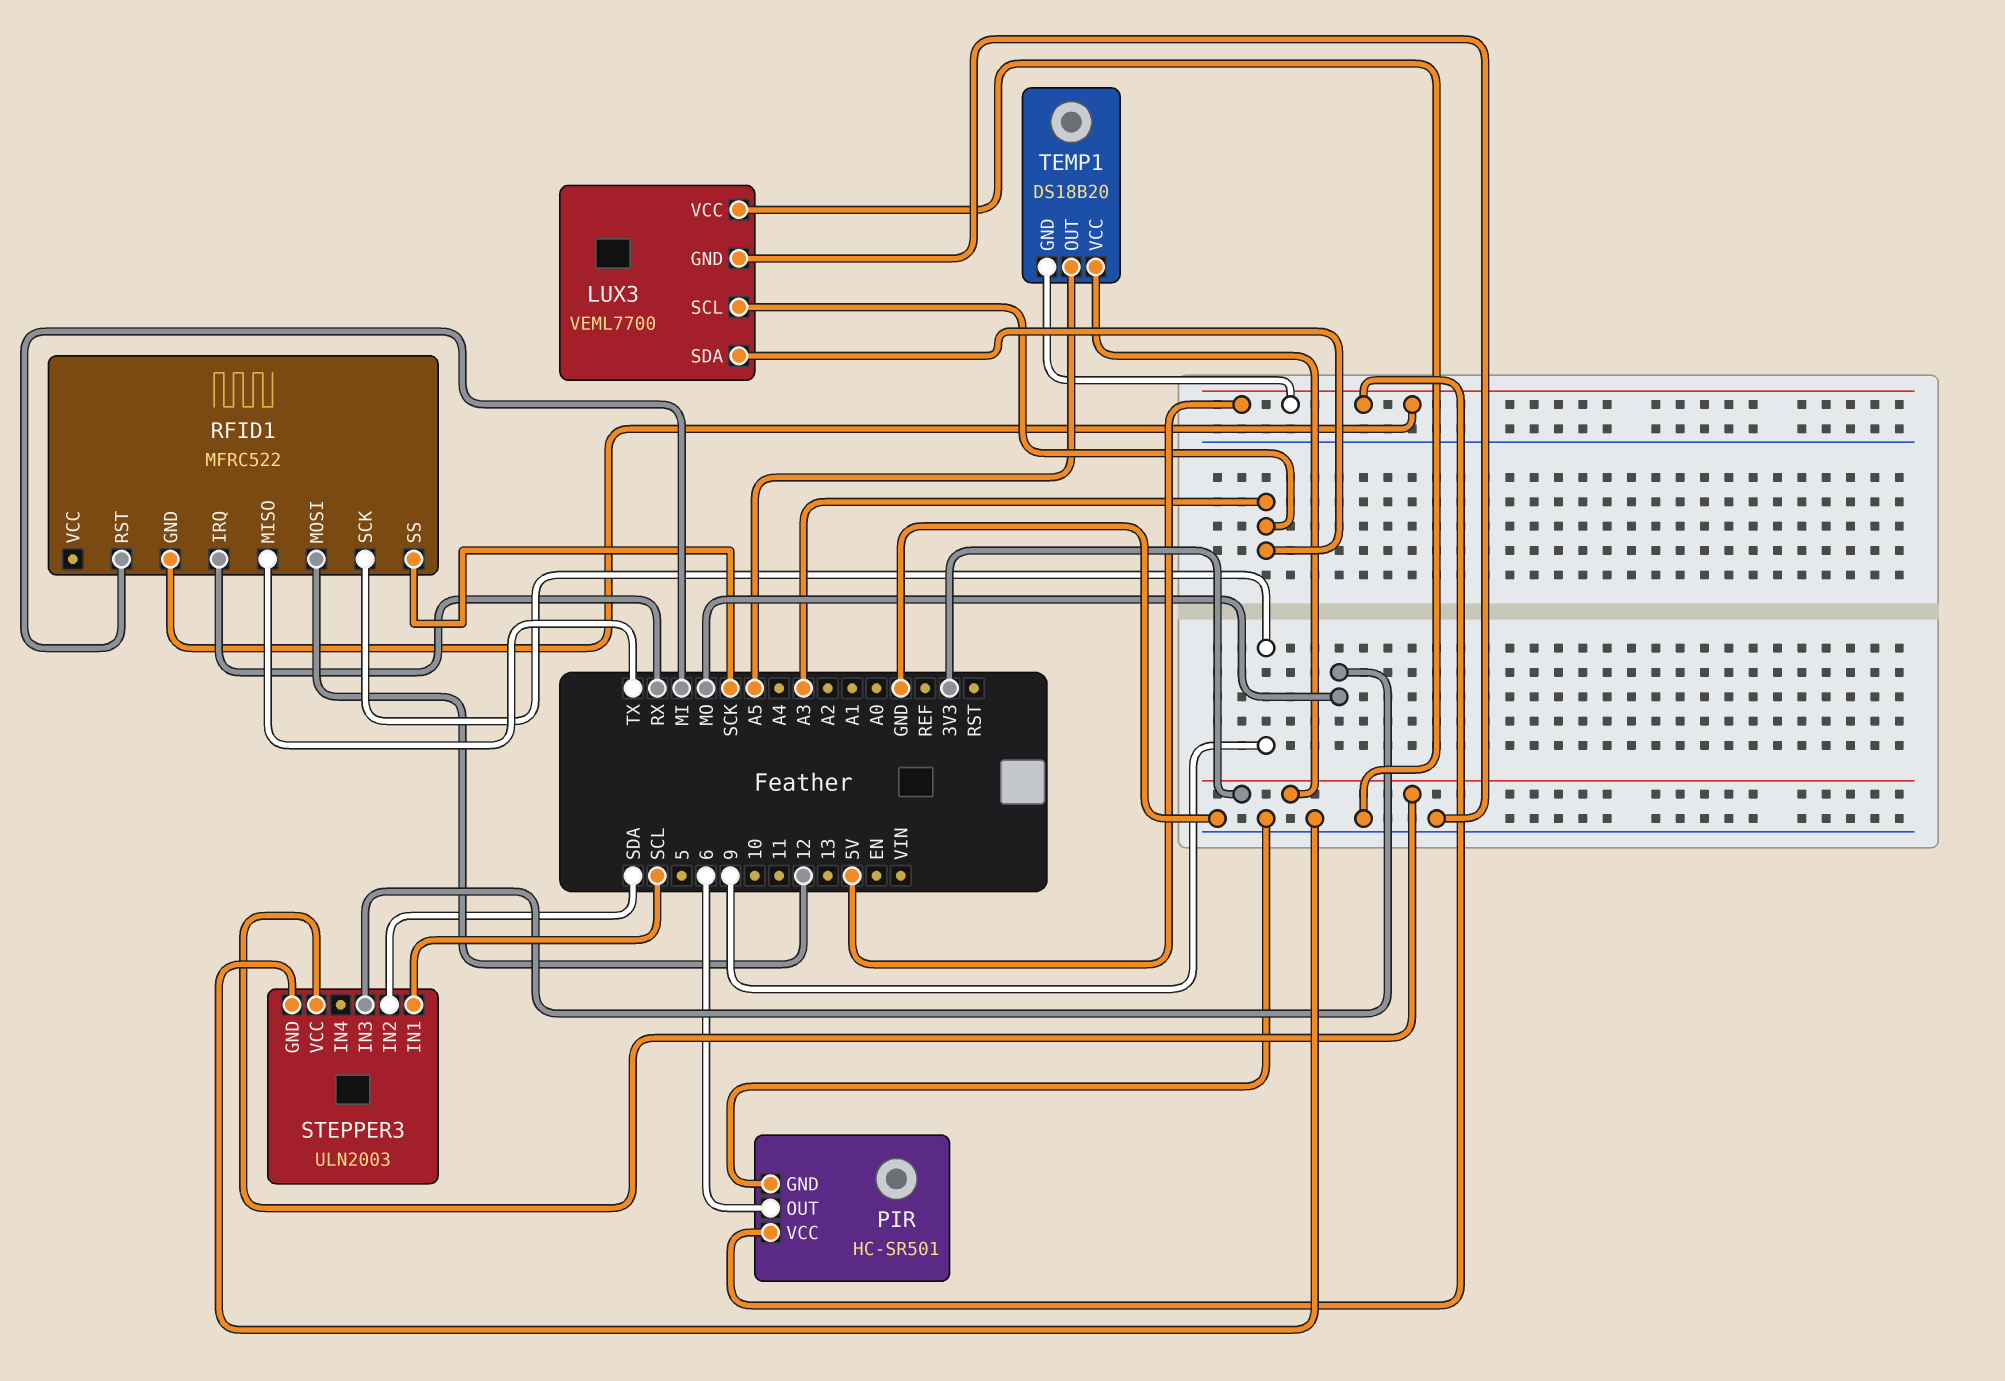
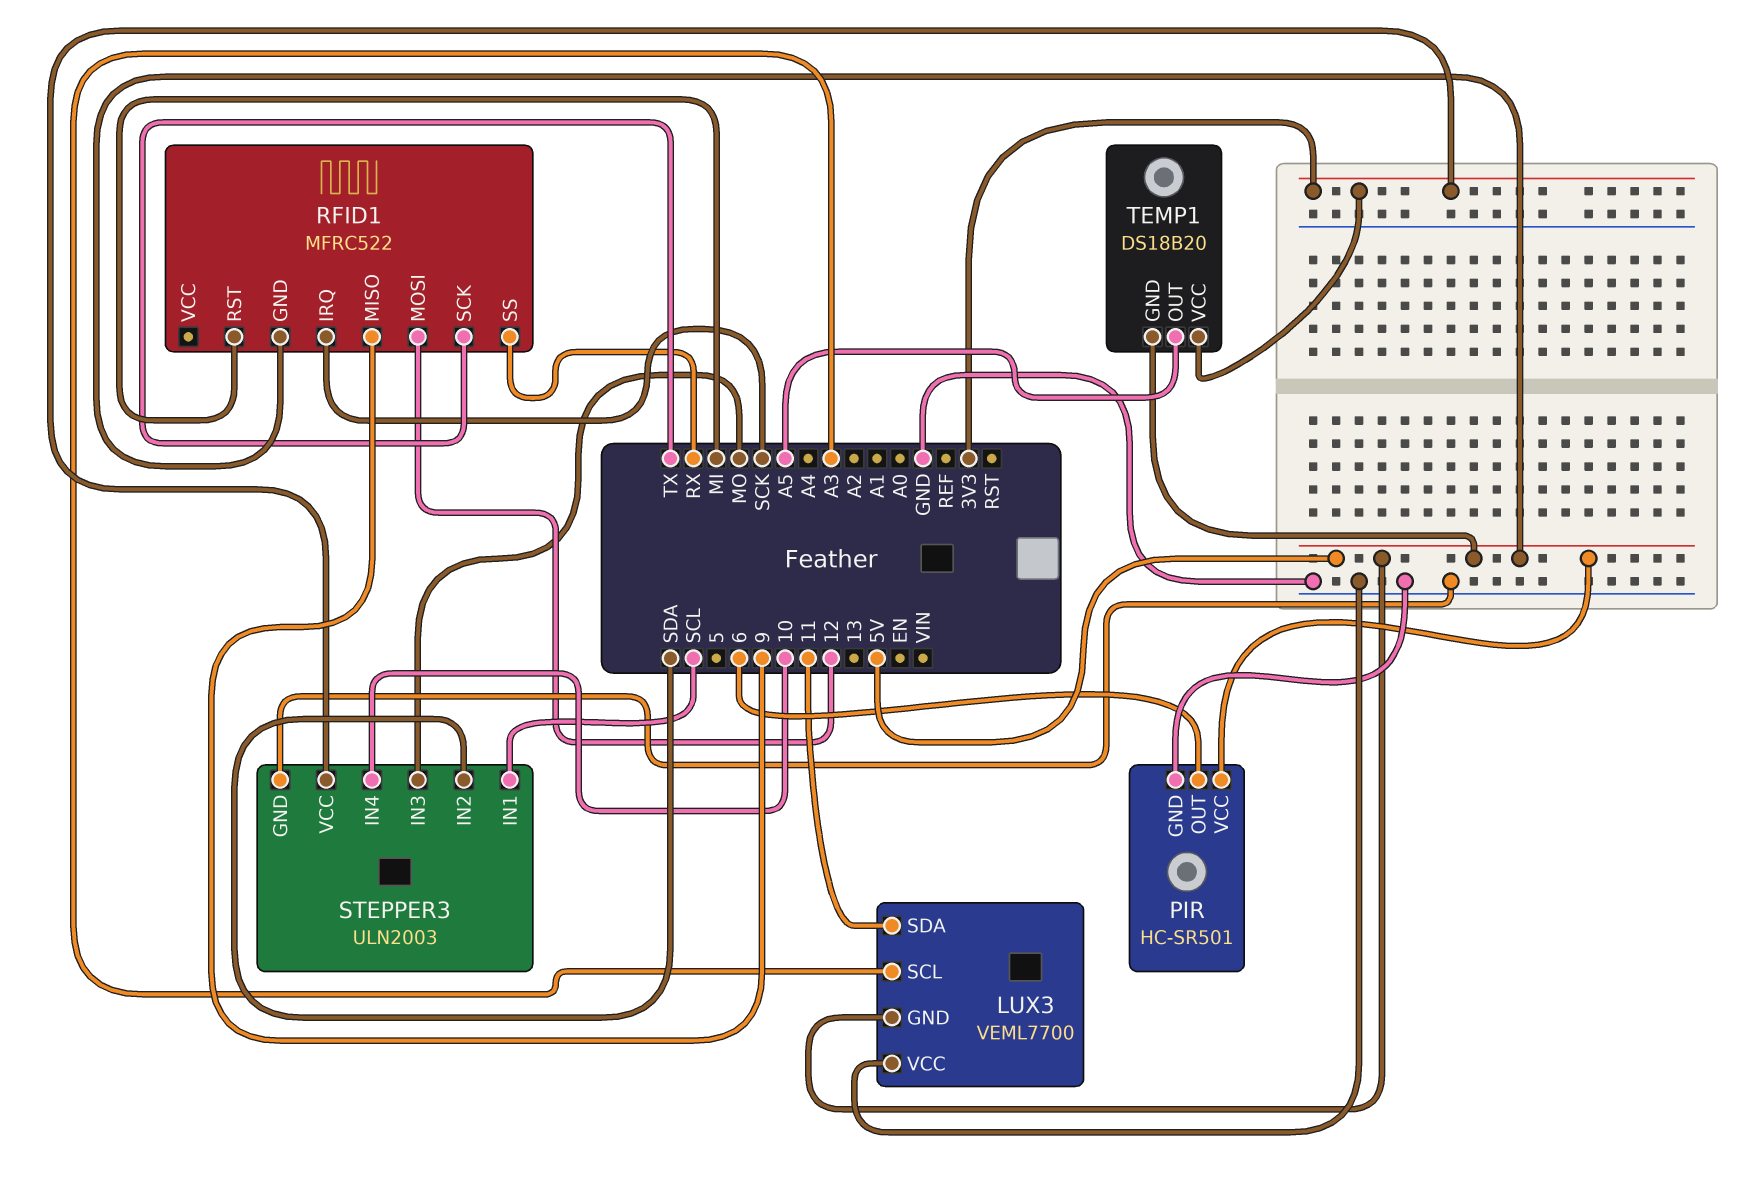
LUX3 pin GND: GND -> 5V
LUX3 pin SDA: A3 -> 11
RFID1 pin IRQ: RX -> SCK
RFID1 pin MISO: TX -> 9
RFID1 pin SCK: 9 -> TX
RFID1 pin SS: SCK -> RX
STEPPER3 pin IN4: none -> 10

